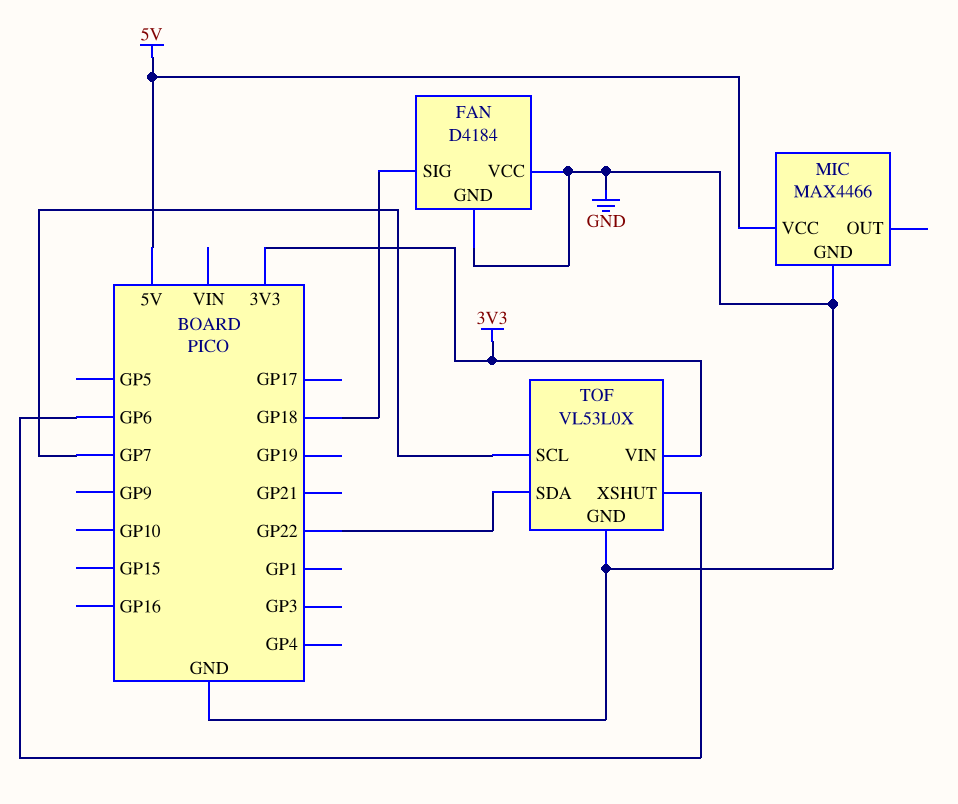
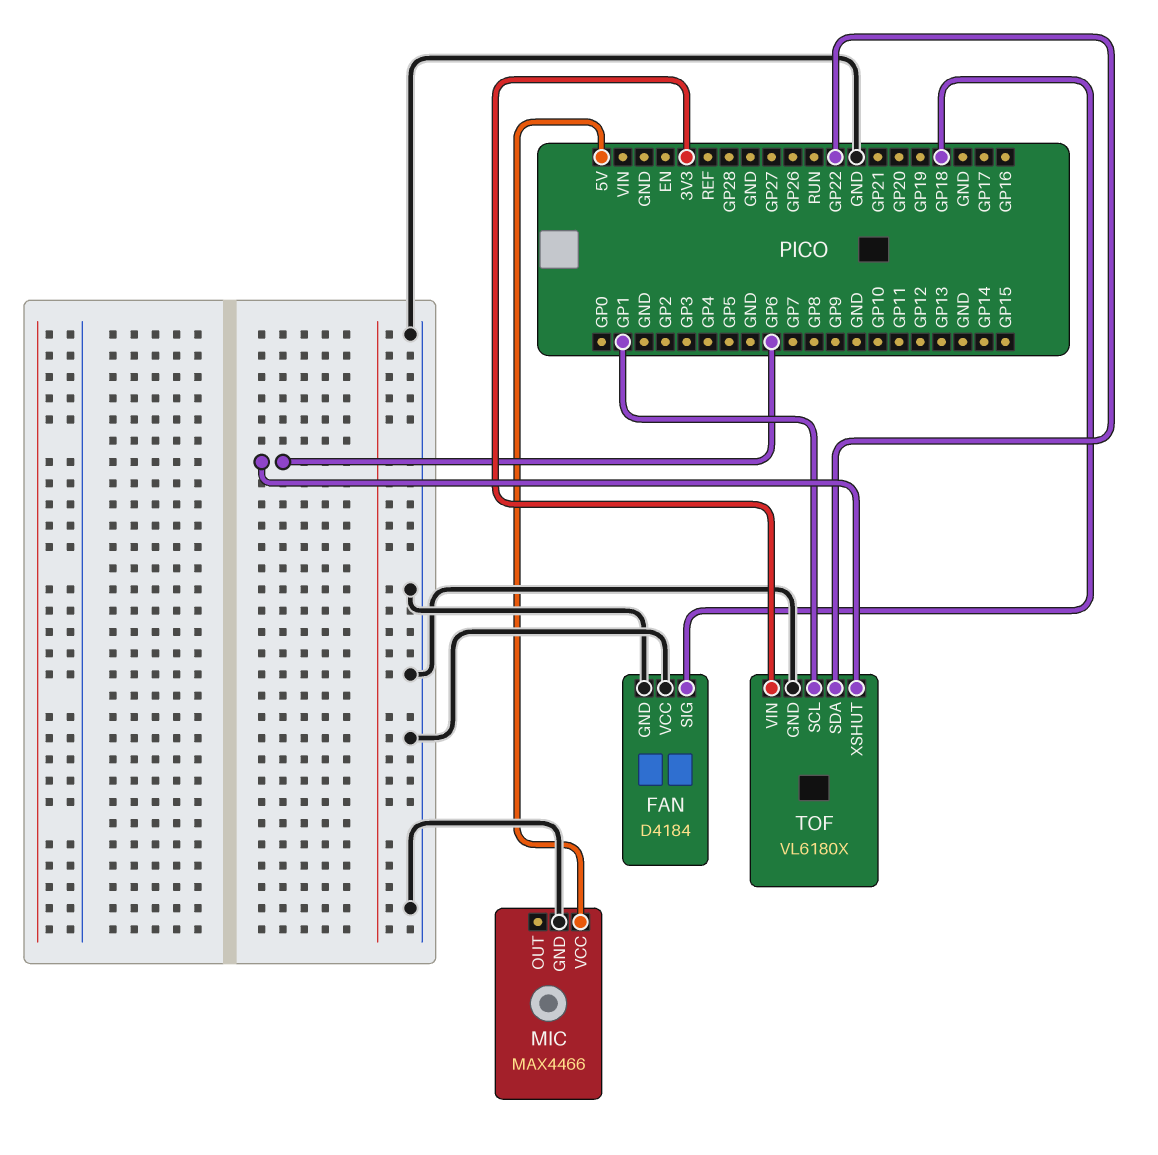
TOF: VL53L0X -> VL6180X
TOF pin SCL: GP7 -> GP1

